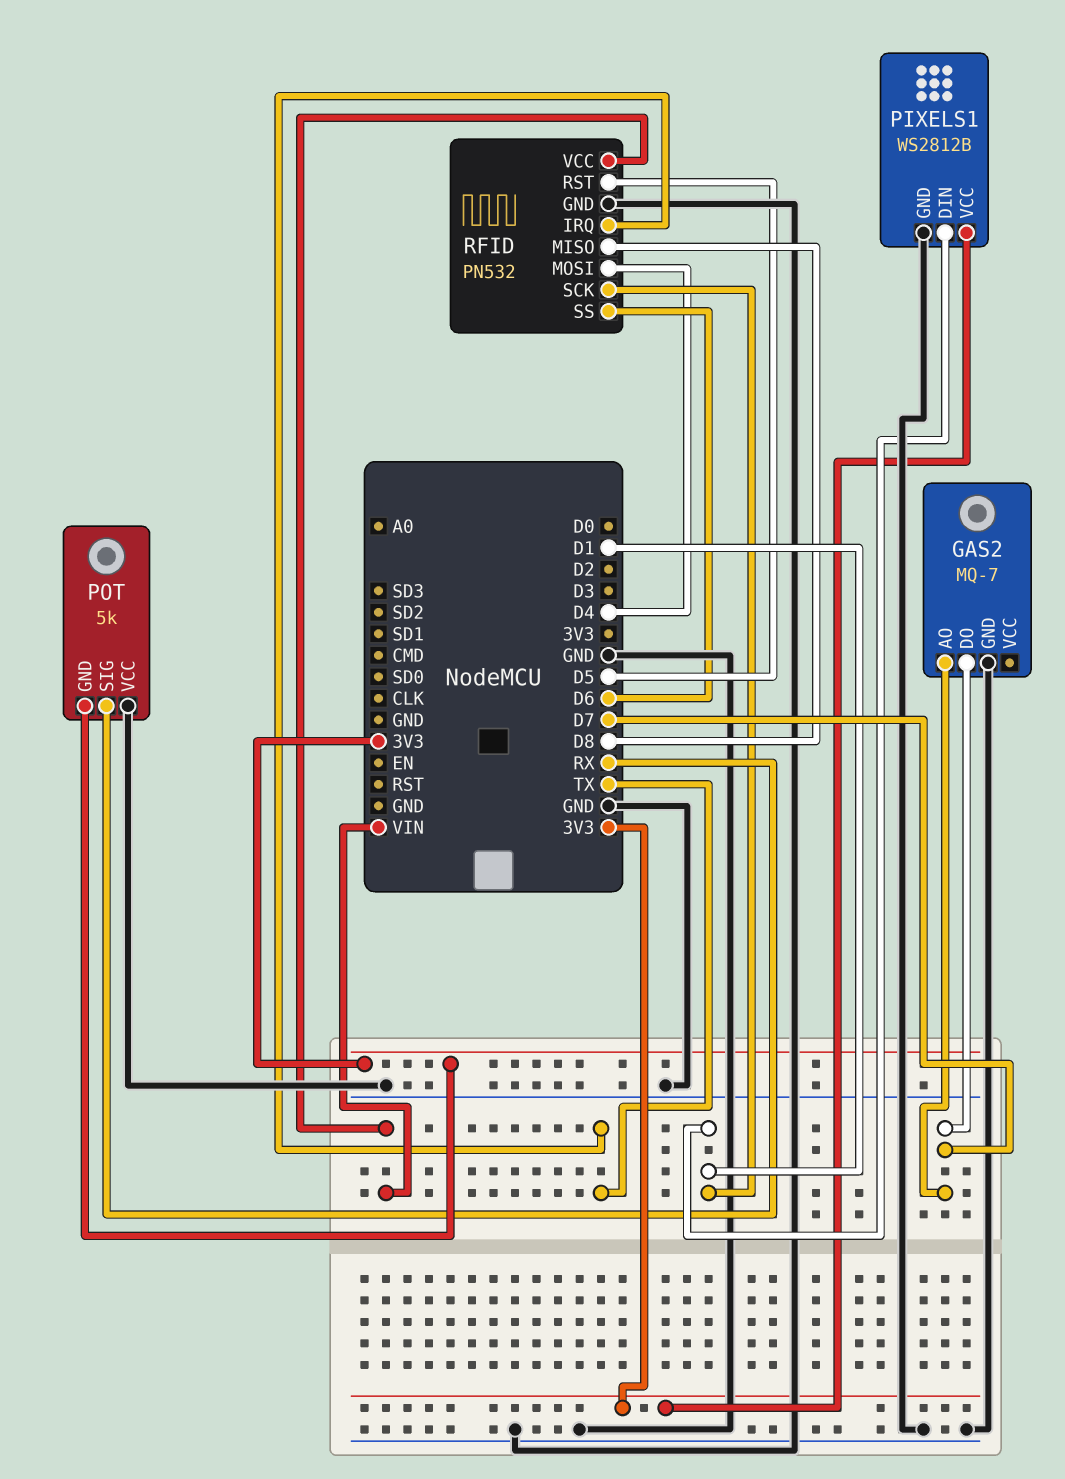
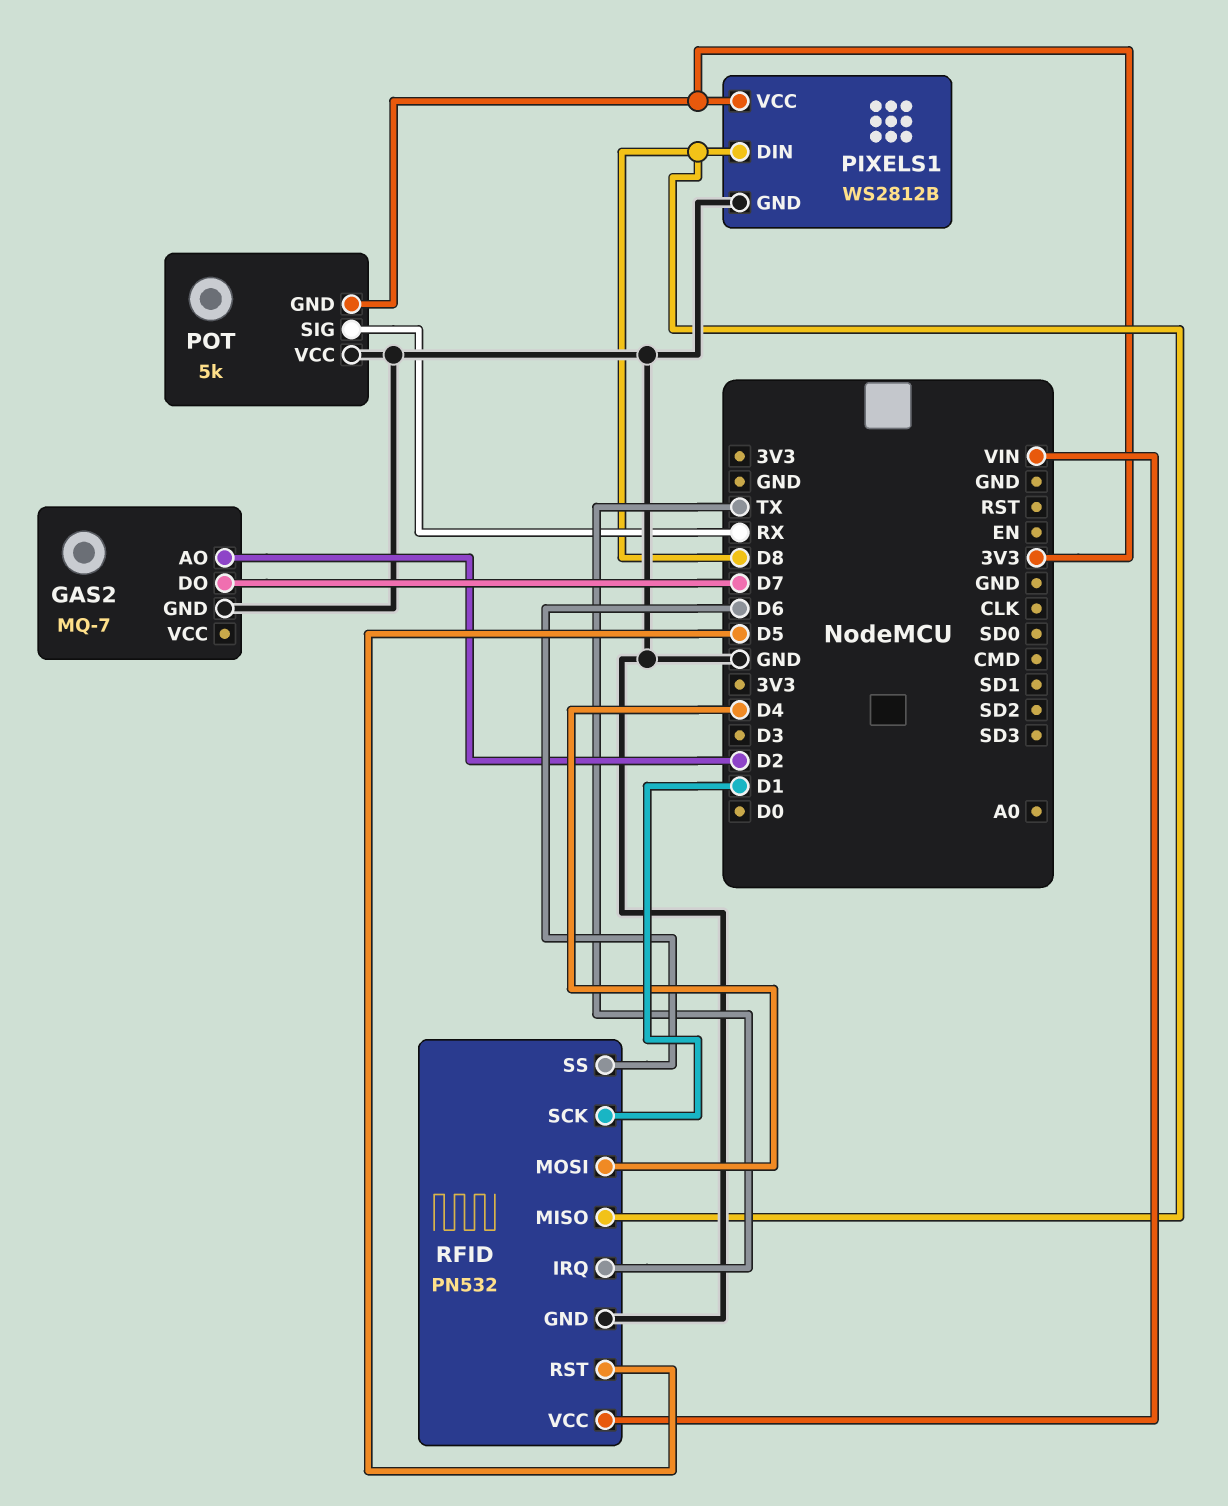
GAS2 pin AO: D7 -> D2
PIXELS1 pin DIN: D1 -> D8

